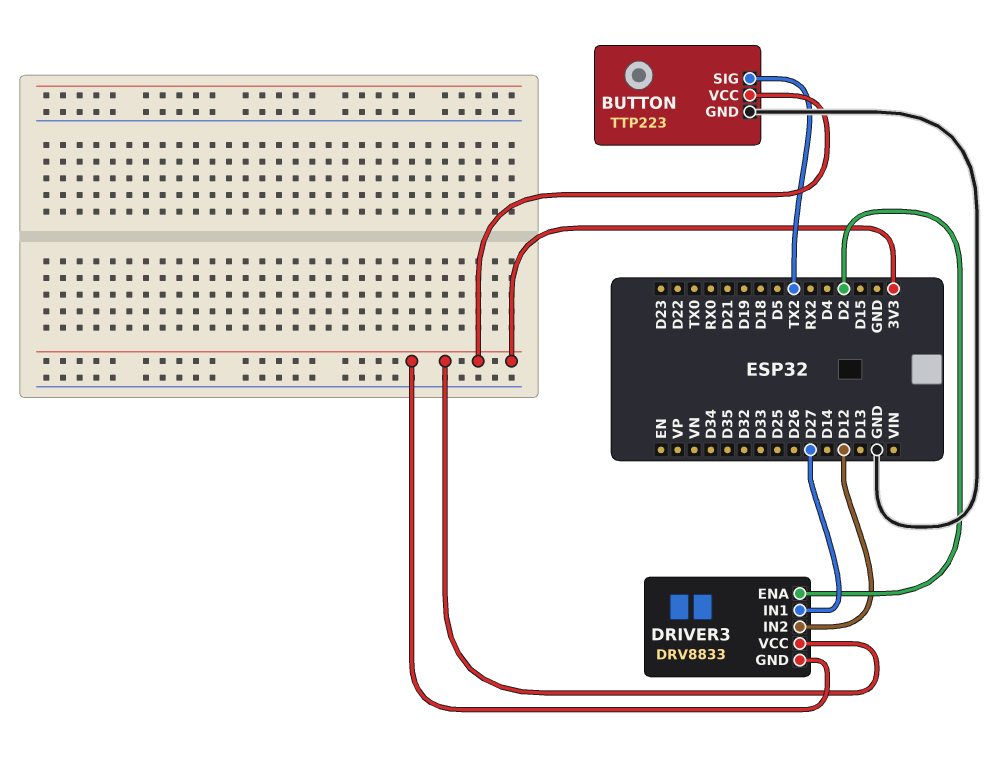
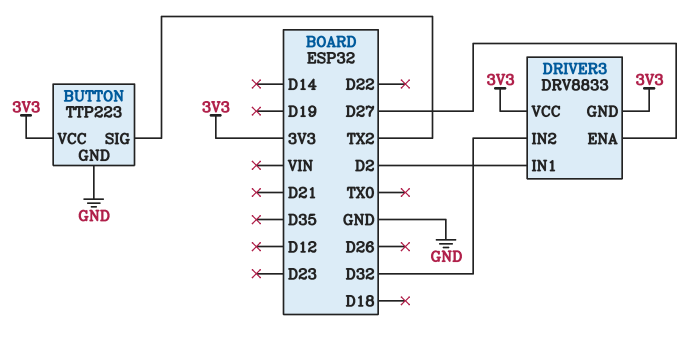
DRIVER3 pin ENA: D2 -> D27
DRIVER3 pin IN1: D27 -> D2
DRIVER3 pin IN2: D12 -> D32

